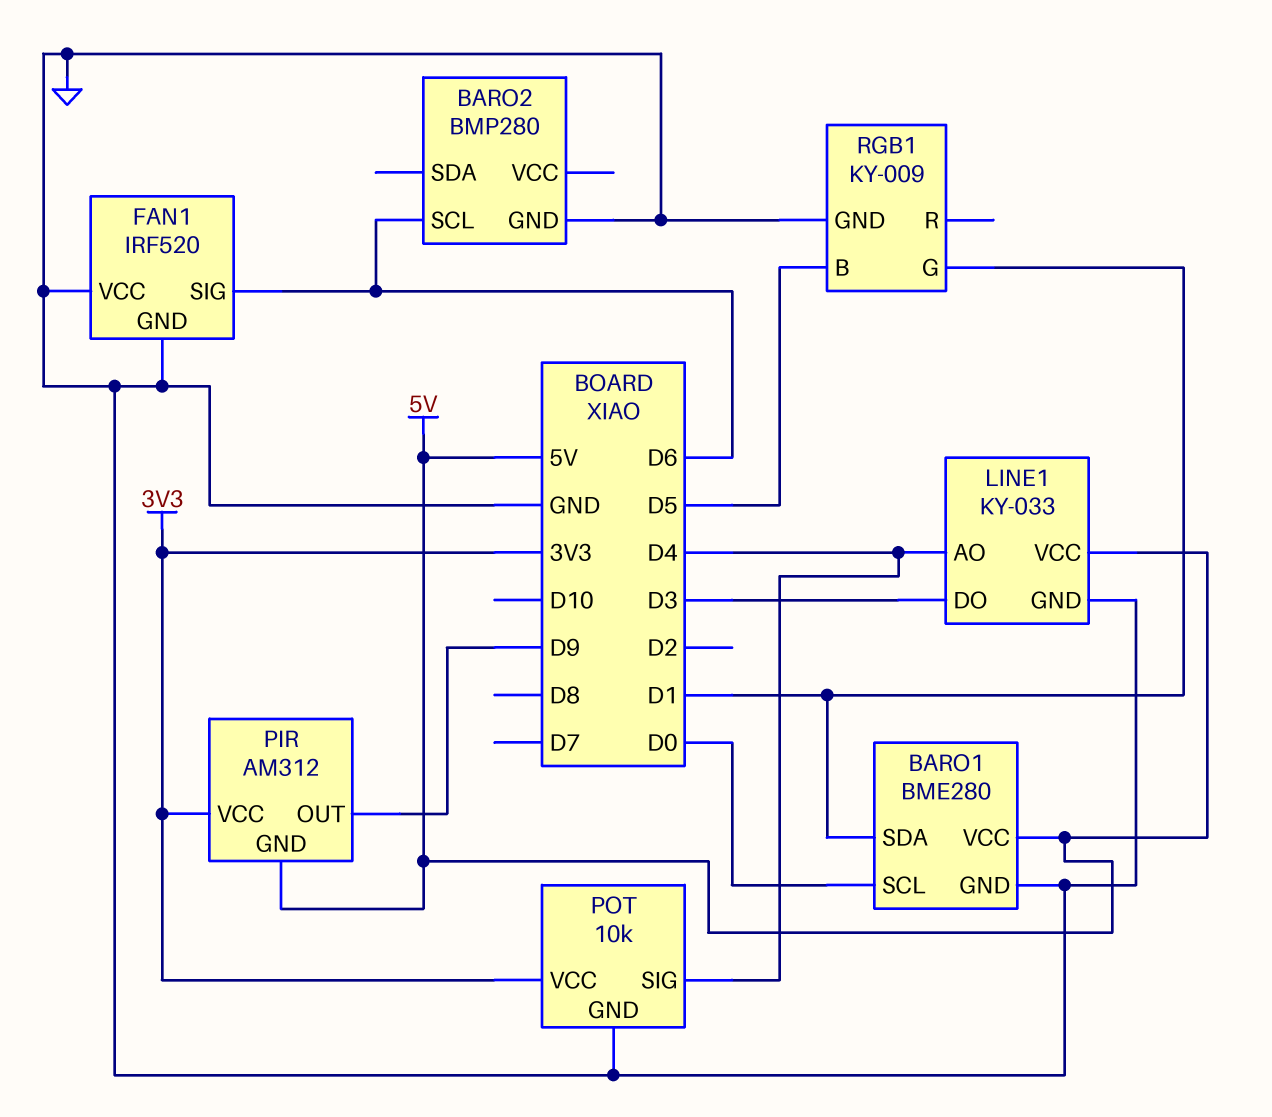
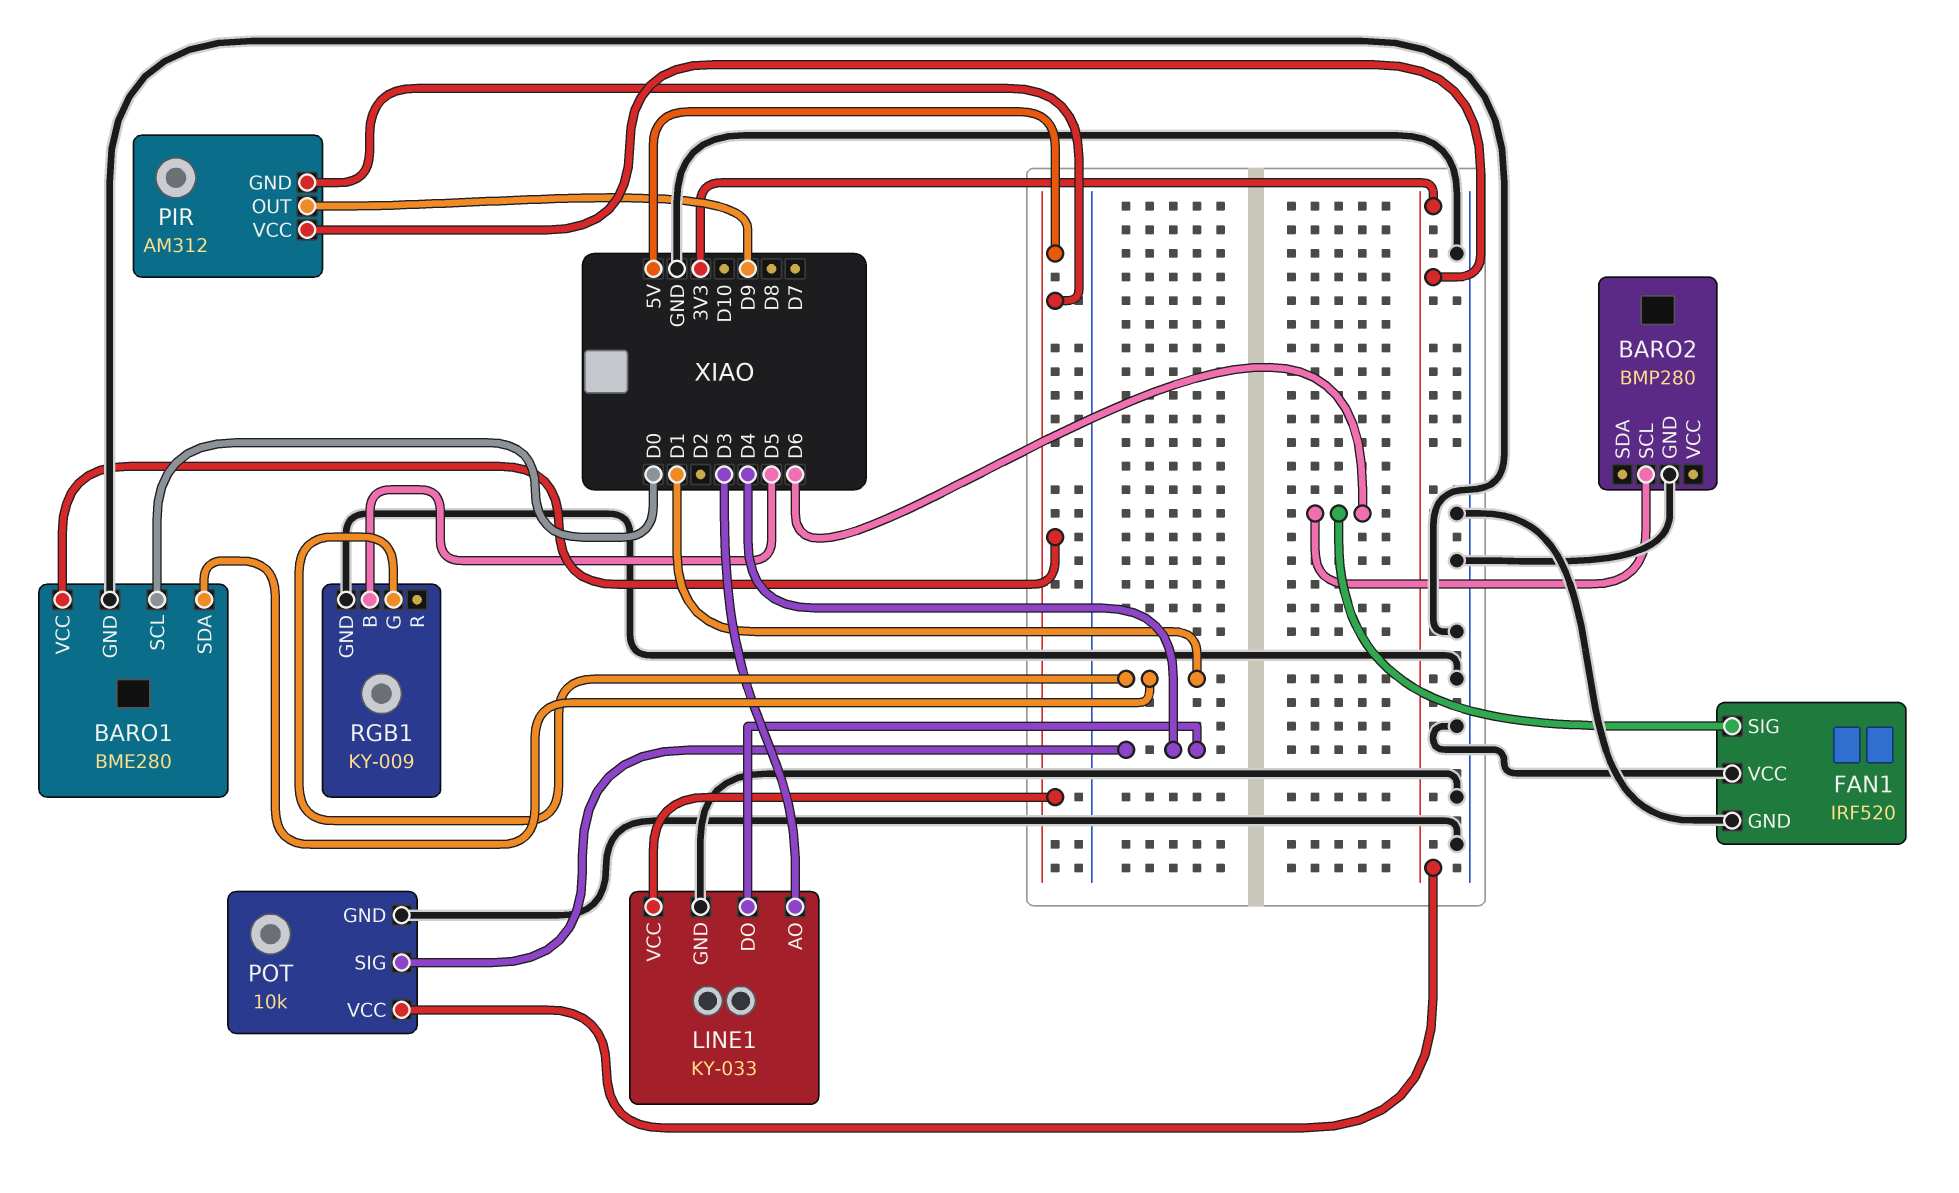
LINE1 pin AO: D4 -> D3
LINE1 pin DO: D3 -> D4

